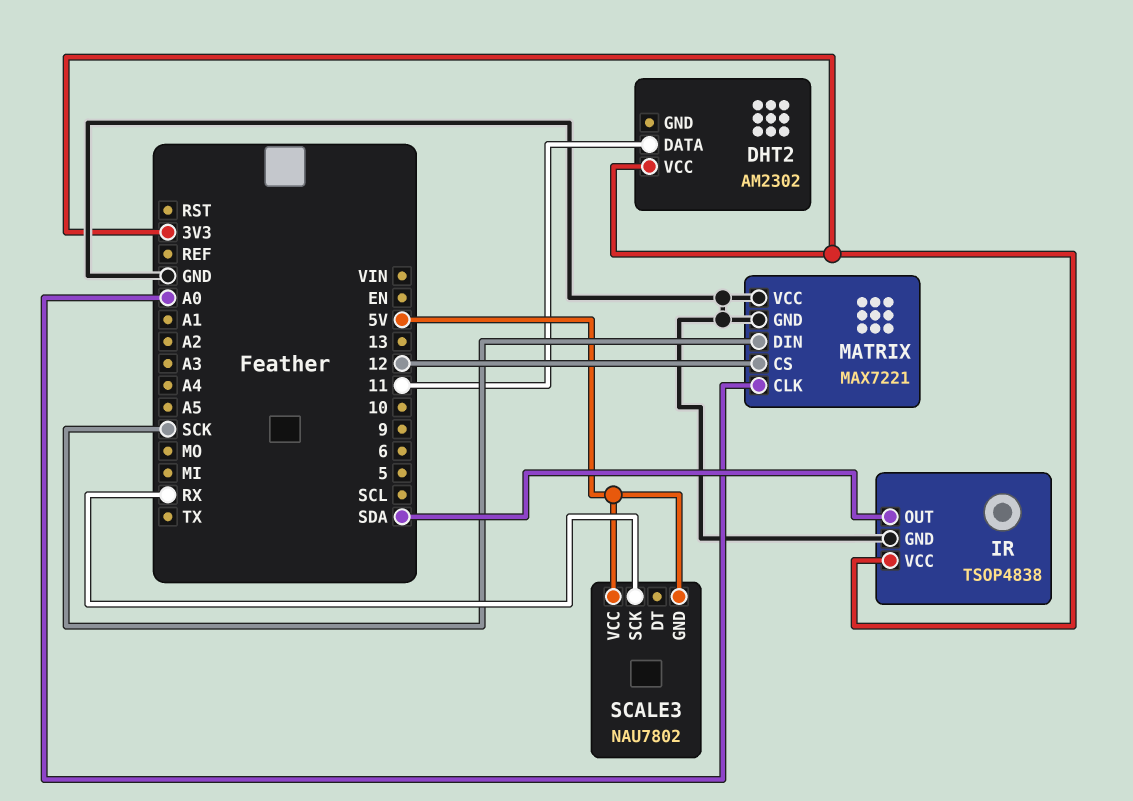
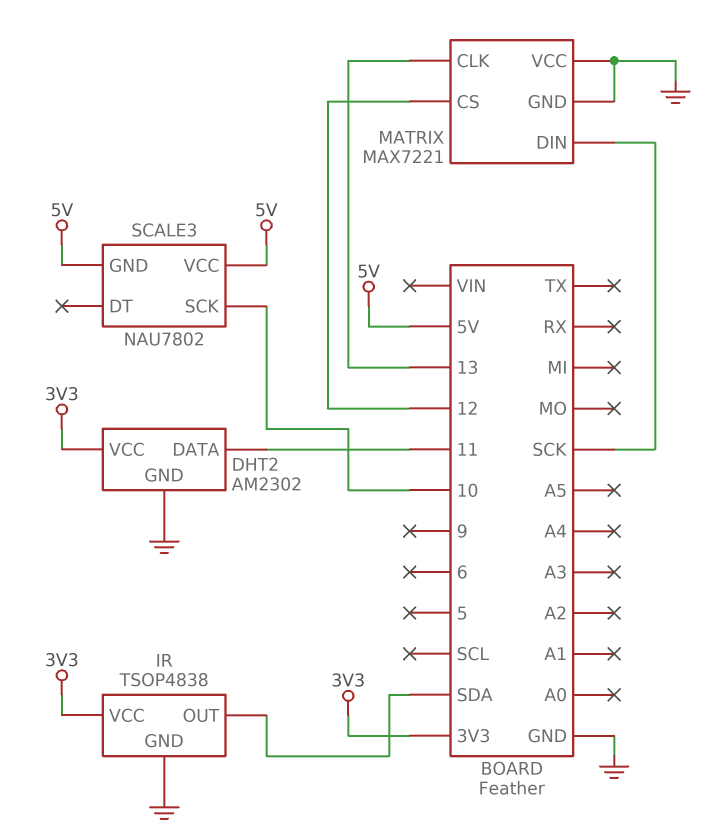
DHT2 pin GND: none -> GND
MATRIX pin CLK: A0 -> 13
SCALE3 pin SCK: RX -> 10

